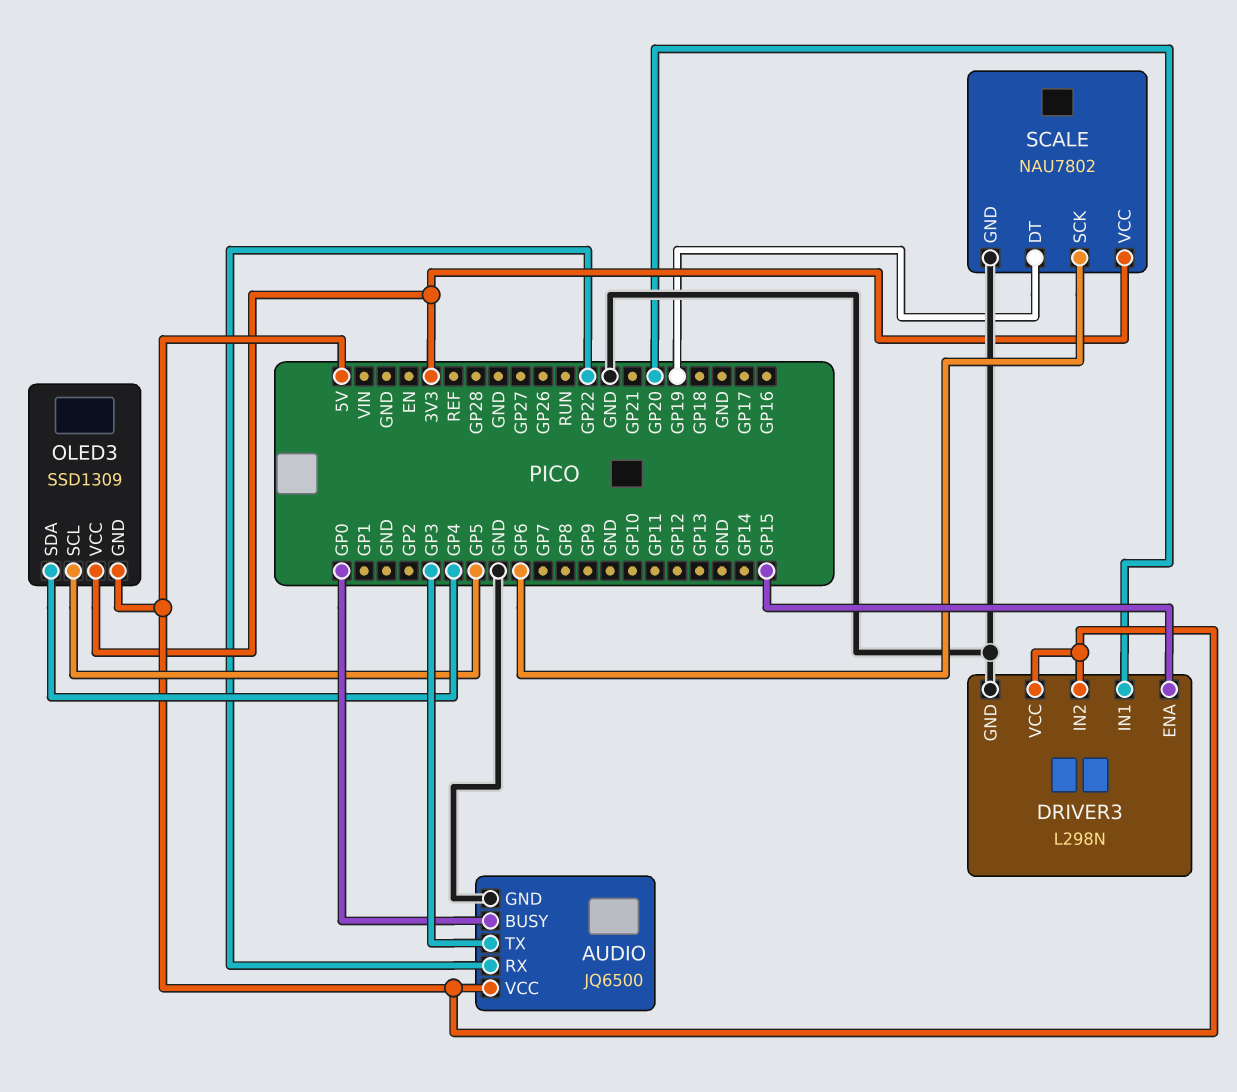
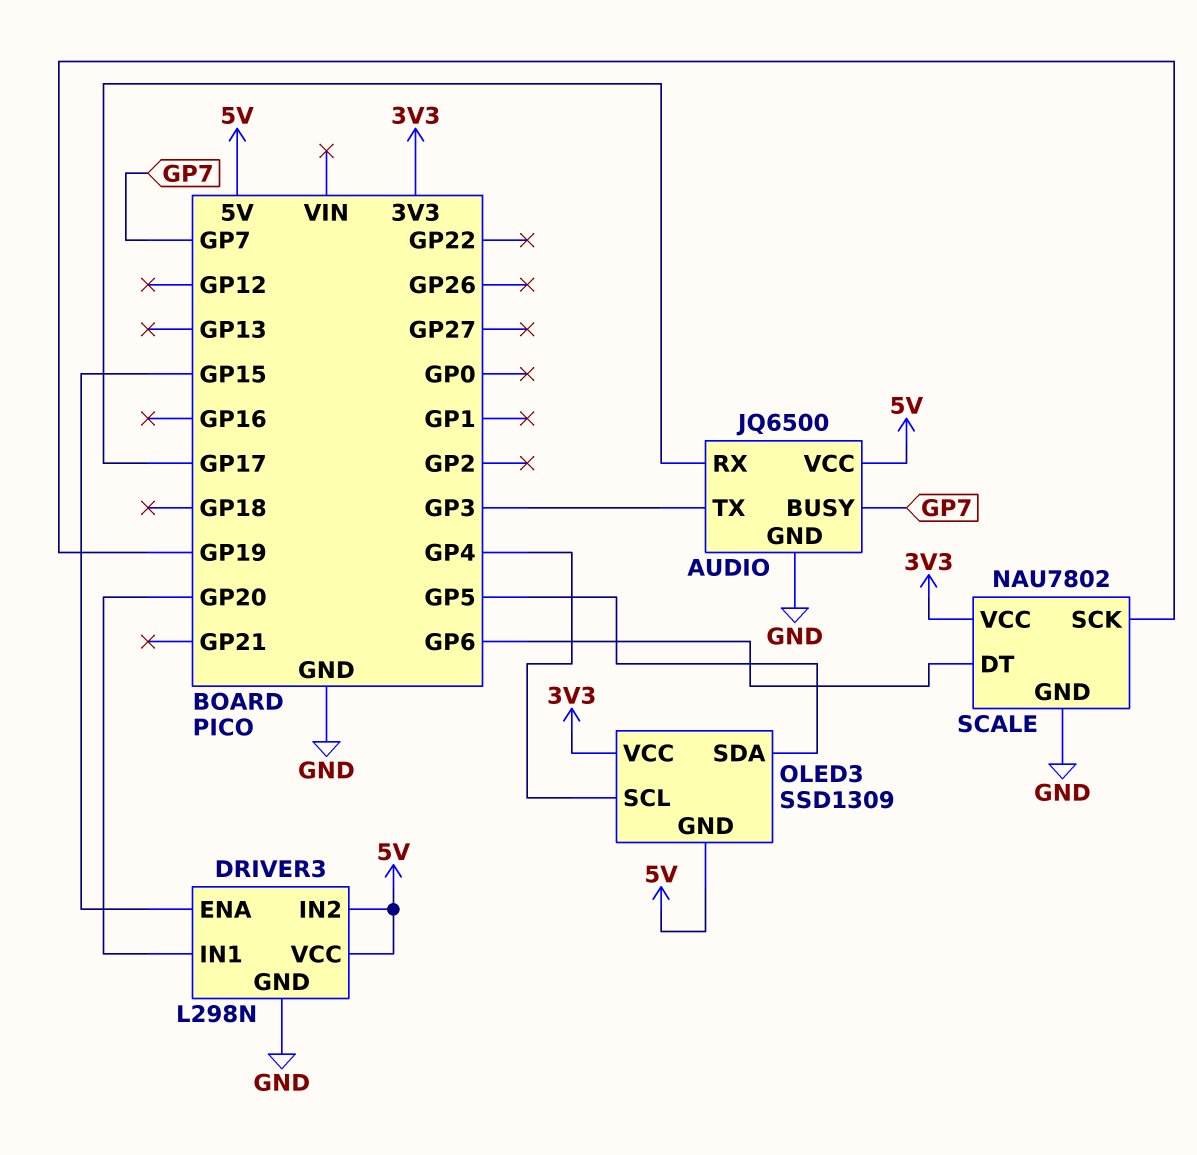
AUDIO pin BUSY: GP0 -> GP7
AUDIO pin RX: GP22 -> GP17
OLED3 pin SCL: GP5 -> GP4
OLED3 pin SDA: GP4 -> GP5
SCALE pin DT: GP19 -> GP6
SCALE pin SCK: GP6 -> GP19

